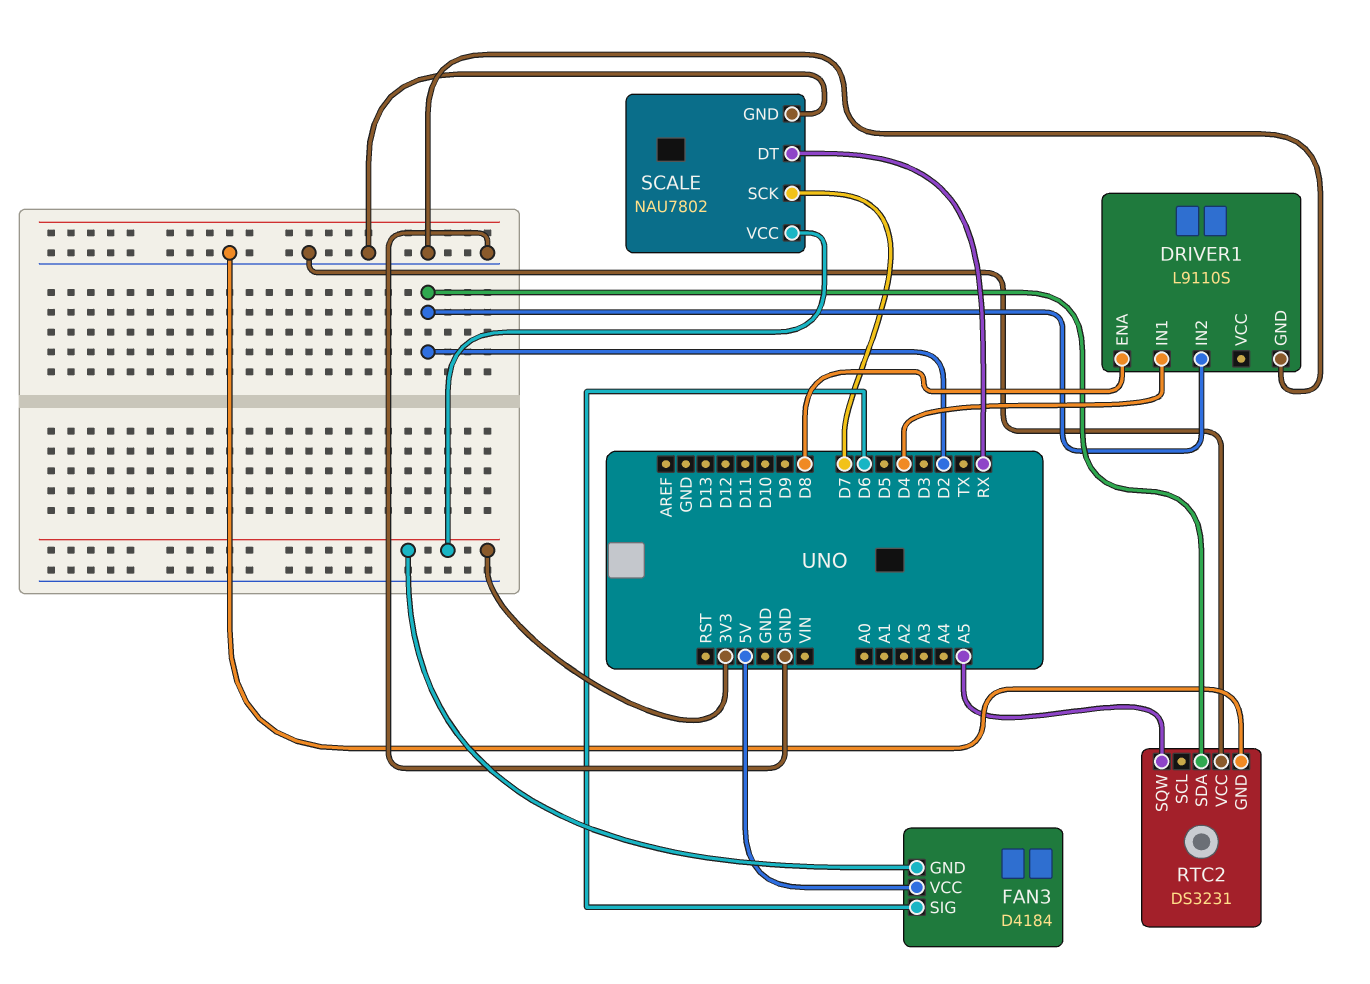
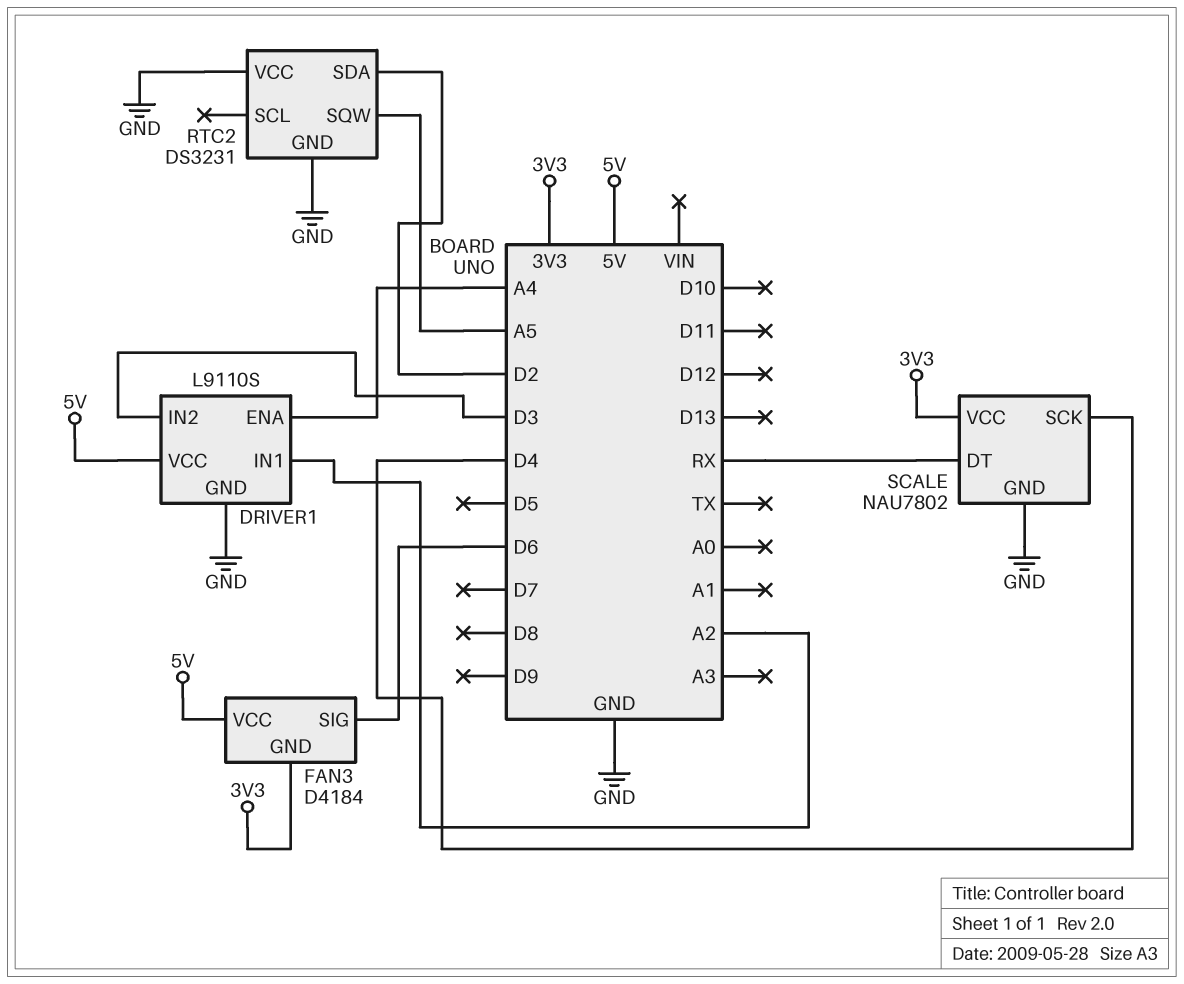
DRIVER1 pin ENA: D8 -> A4
DRIVER1 pin IN1: D4 -> A2
DRIVER1 pin IN2: D2 -> D3
DRIVER1 pin VCC: none -> 5V
SCALE pin SCK: D7 -> D4

